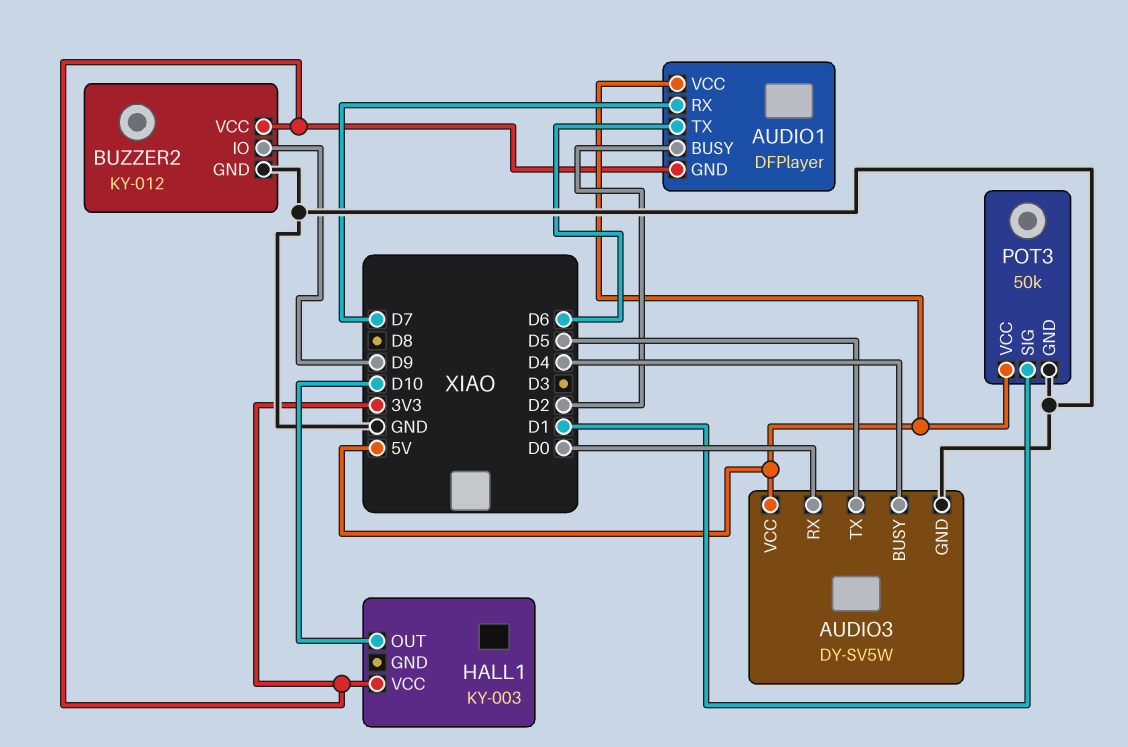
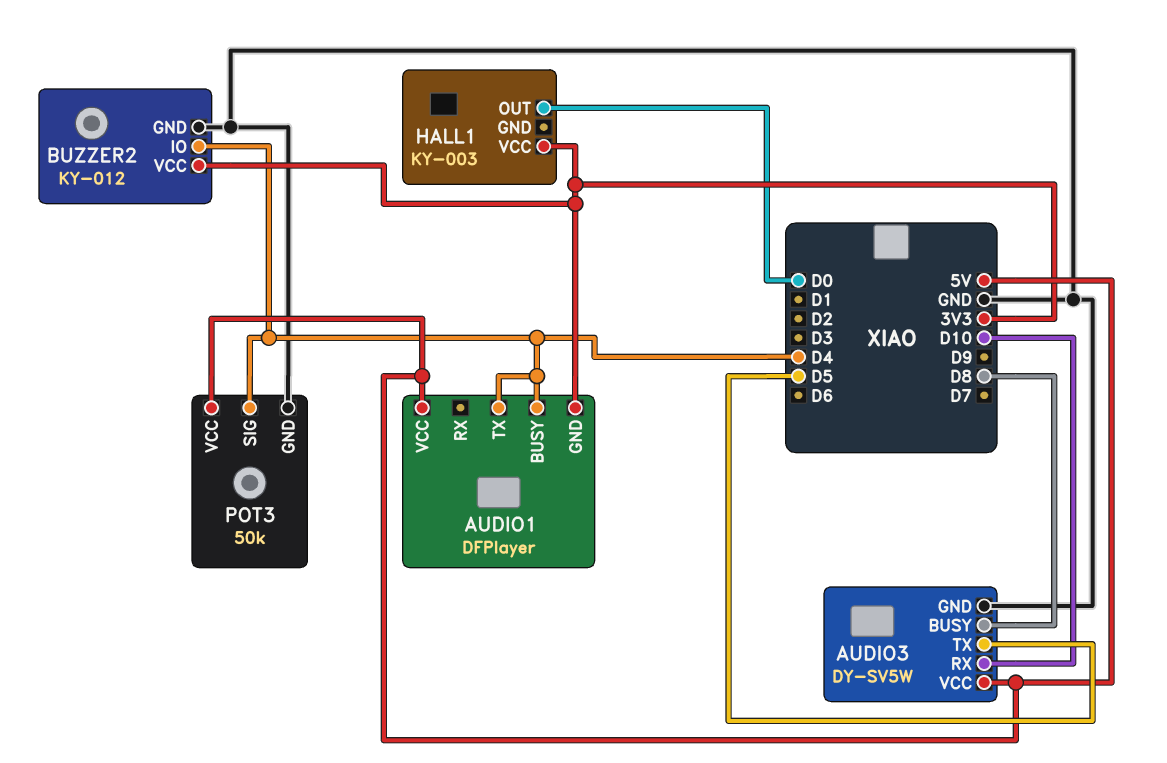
AUDIO1 pin BUSY: D2 -> D4
AUDIO1 pin RX: D7 -> none
AUDIO1 pin TX: D6 -> D4
AUDIO3 pin BUSY: D4 -> D8
AUDIO3 pin RX: D0 -> D10
BUZZER2 pin IO: D9 -> D4
HALL1 pin OUT: D10 -> D0
POT3 pin SIG: D1 -> D4

